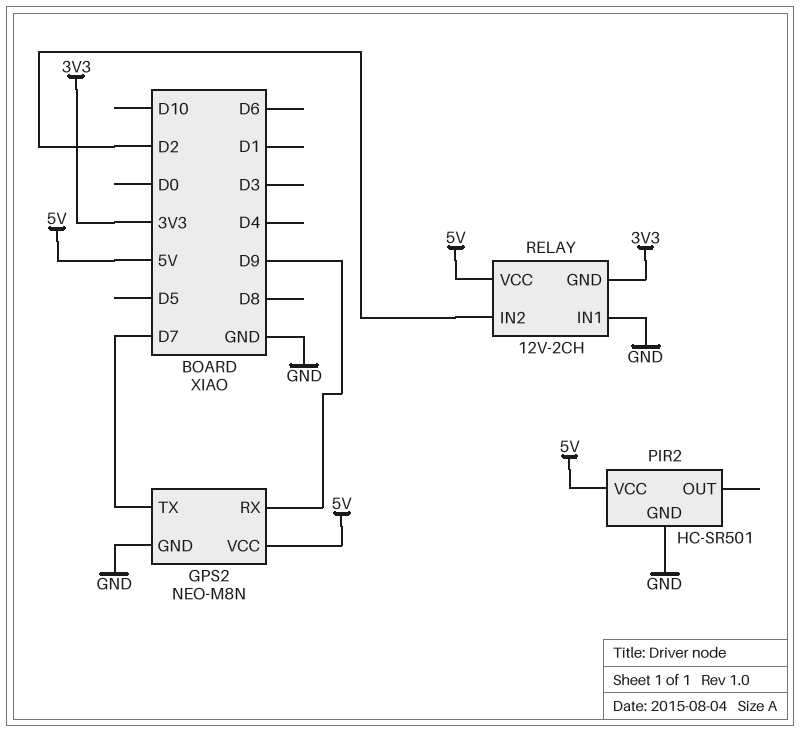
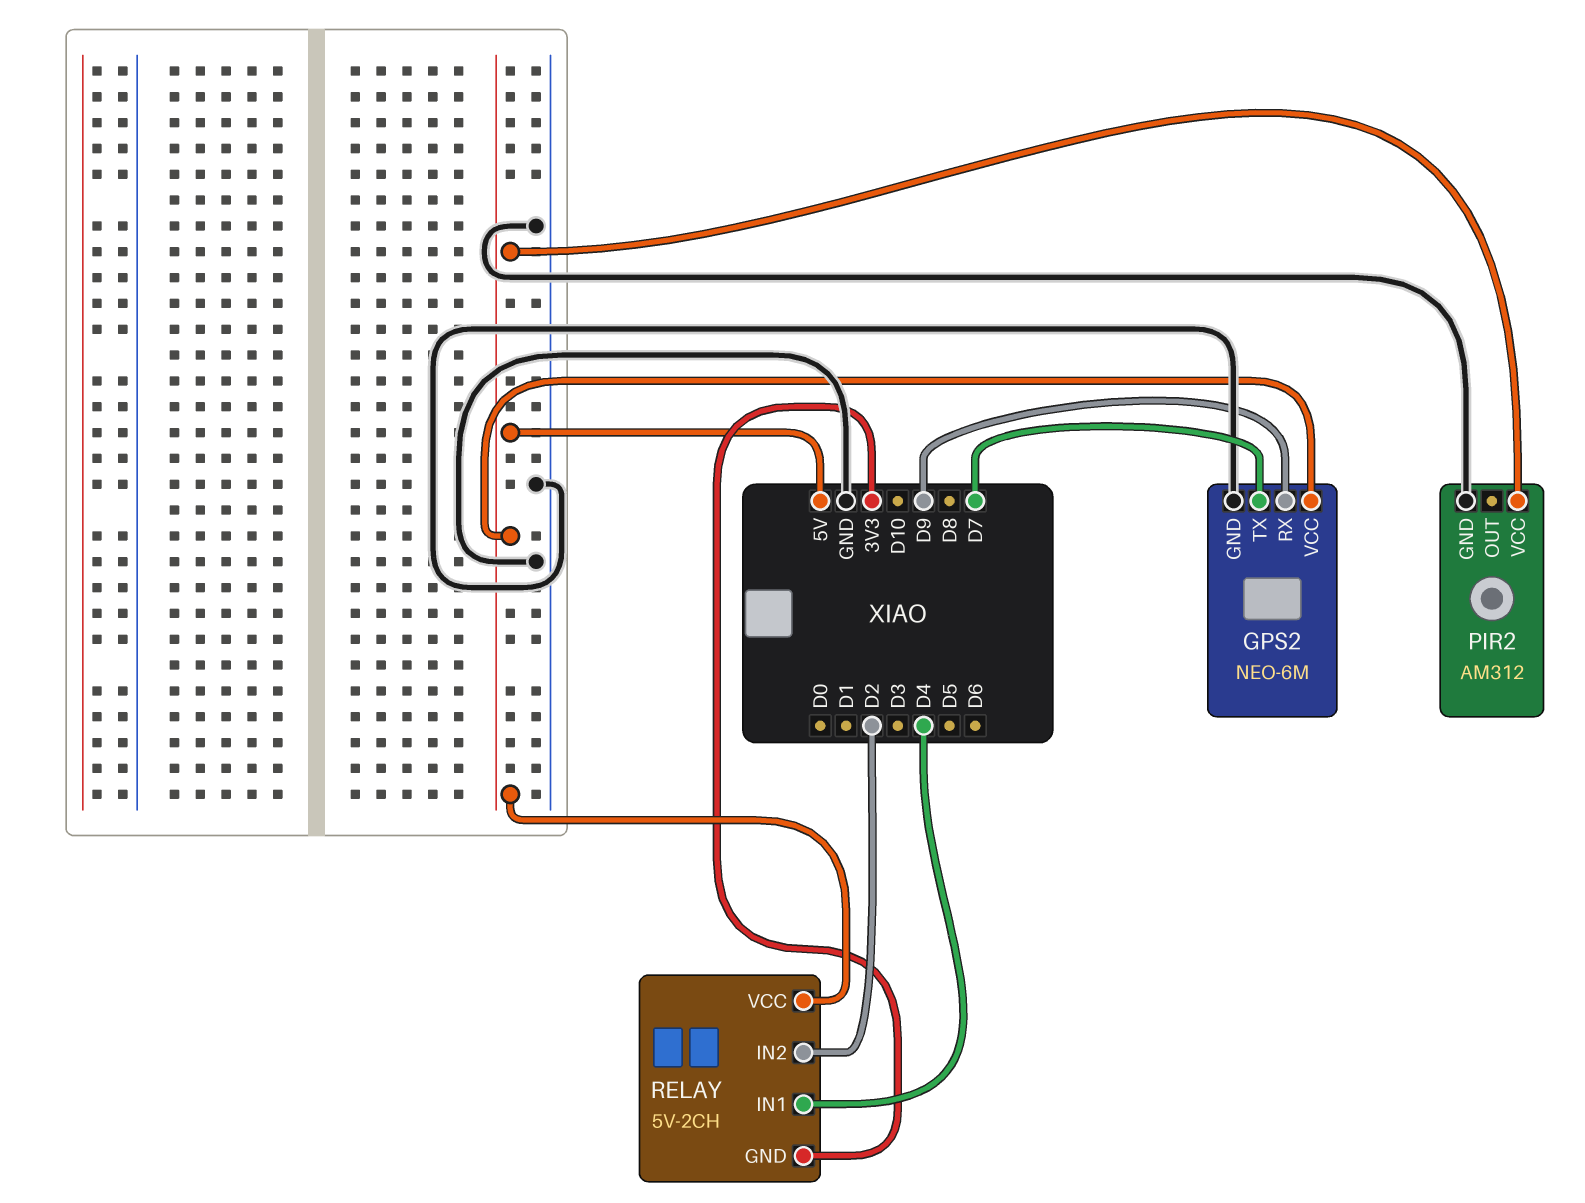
GPS2: NEO-M8N -> NEO-6M
PIR2: HC-SR501 -> AM312
RELAY: 12V-2CH -> 5V-2CH
RELAY pin IN1: GND -> D4

